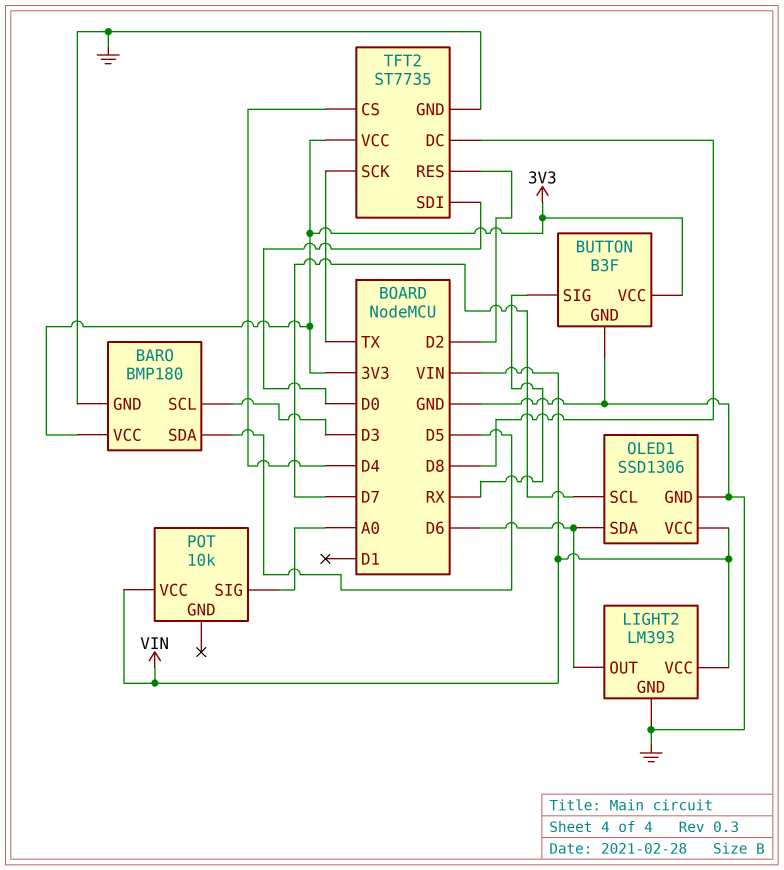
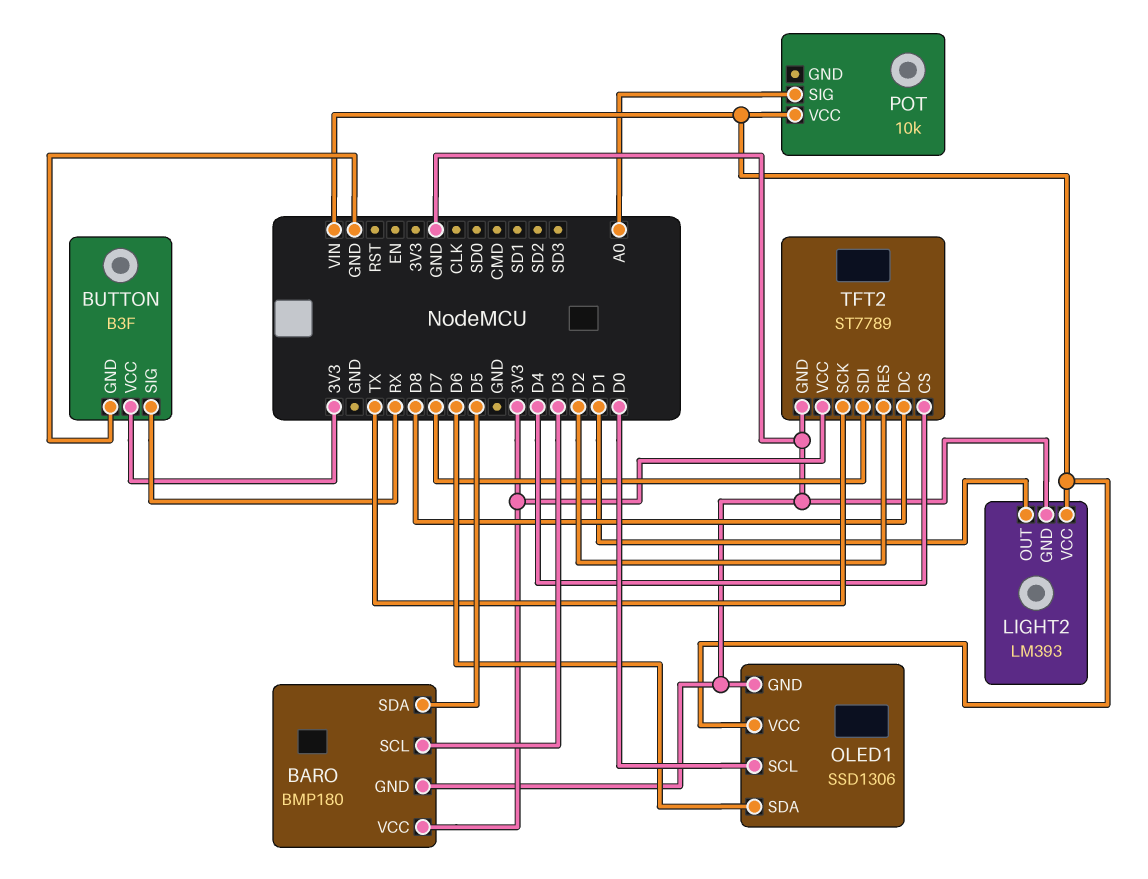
LIGHT2 pin OUT: D6 -> D1
OLED1 pin SCL: D7 -> D0
TFT2: ST7735 -> ST7789
TFT2 pin SDI: D0 -> D7

